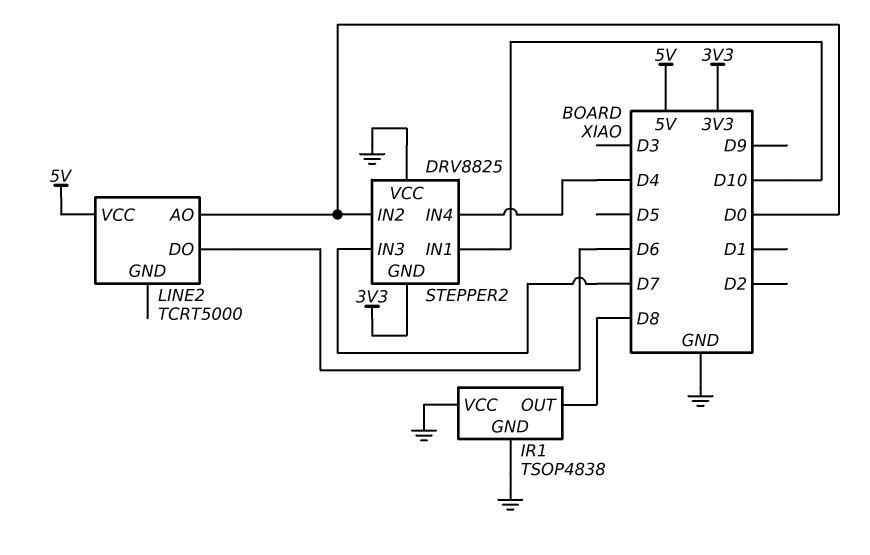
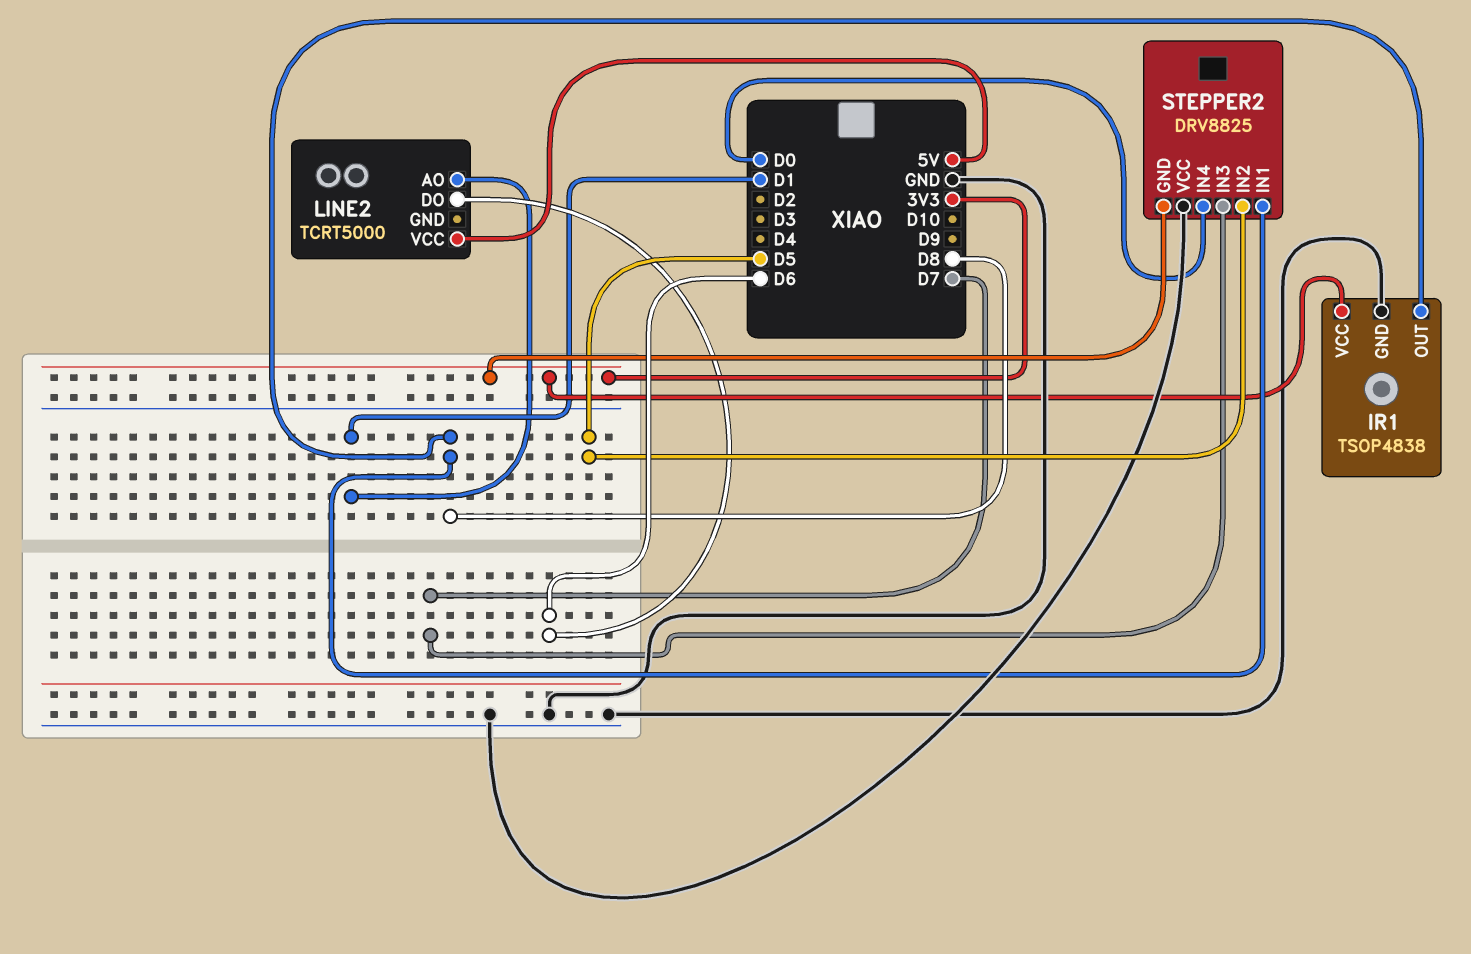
IR1 pin VCC: GND -> 3V3
LINE2 pin AO: D0 -> D1
STEPPER2 pin IN1: D10 -> D8
STEPPER2 pin IN2: D0 -> D5
STEPPER2 pin IN4: D4 -> D0

